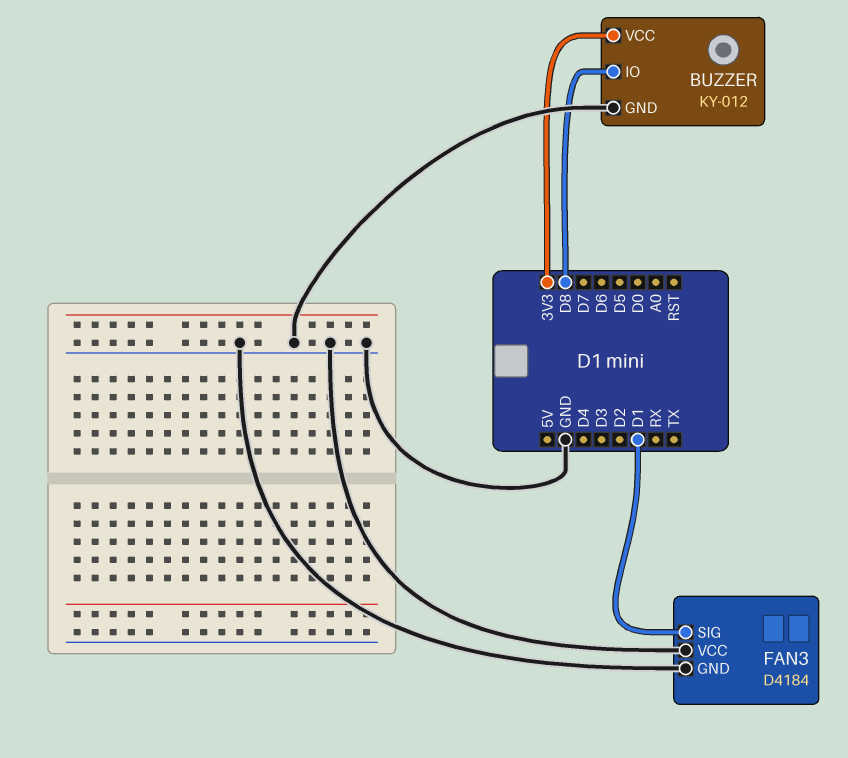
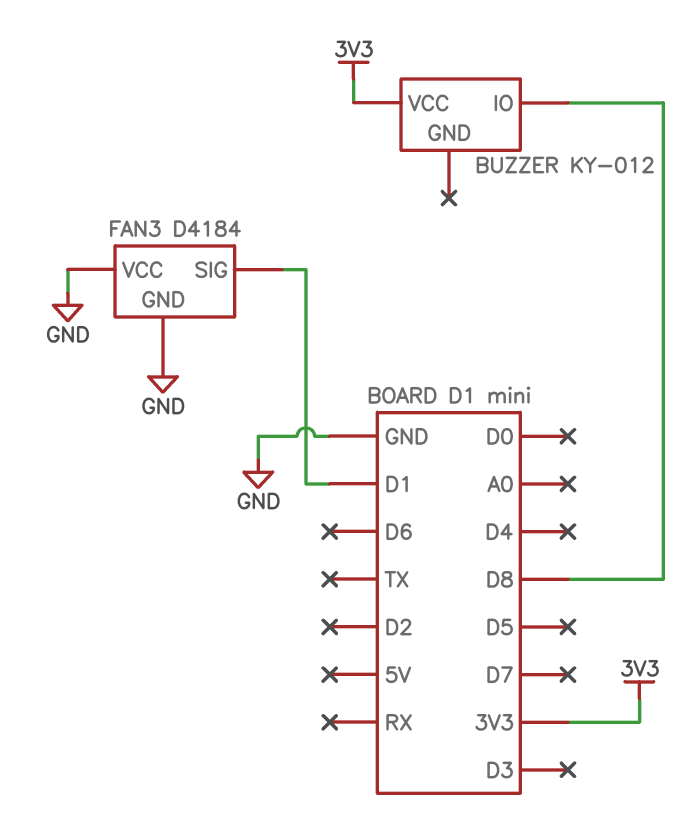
BUZZER pin GND: GND -> none

